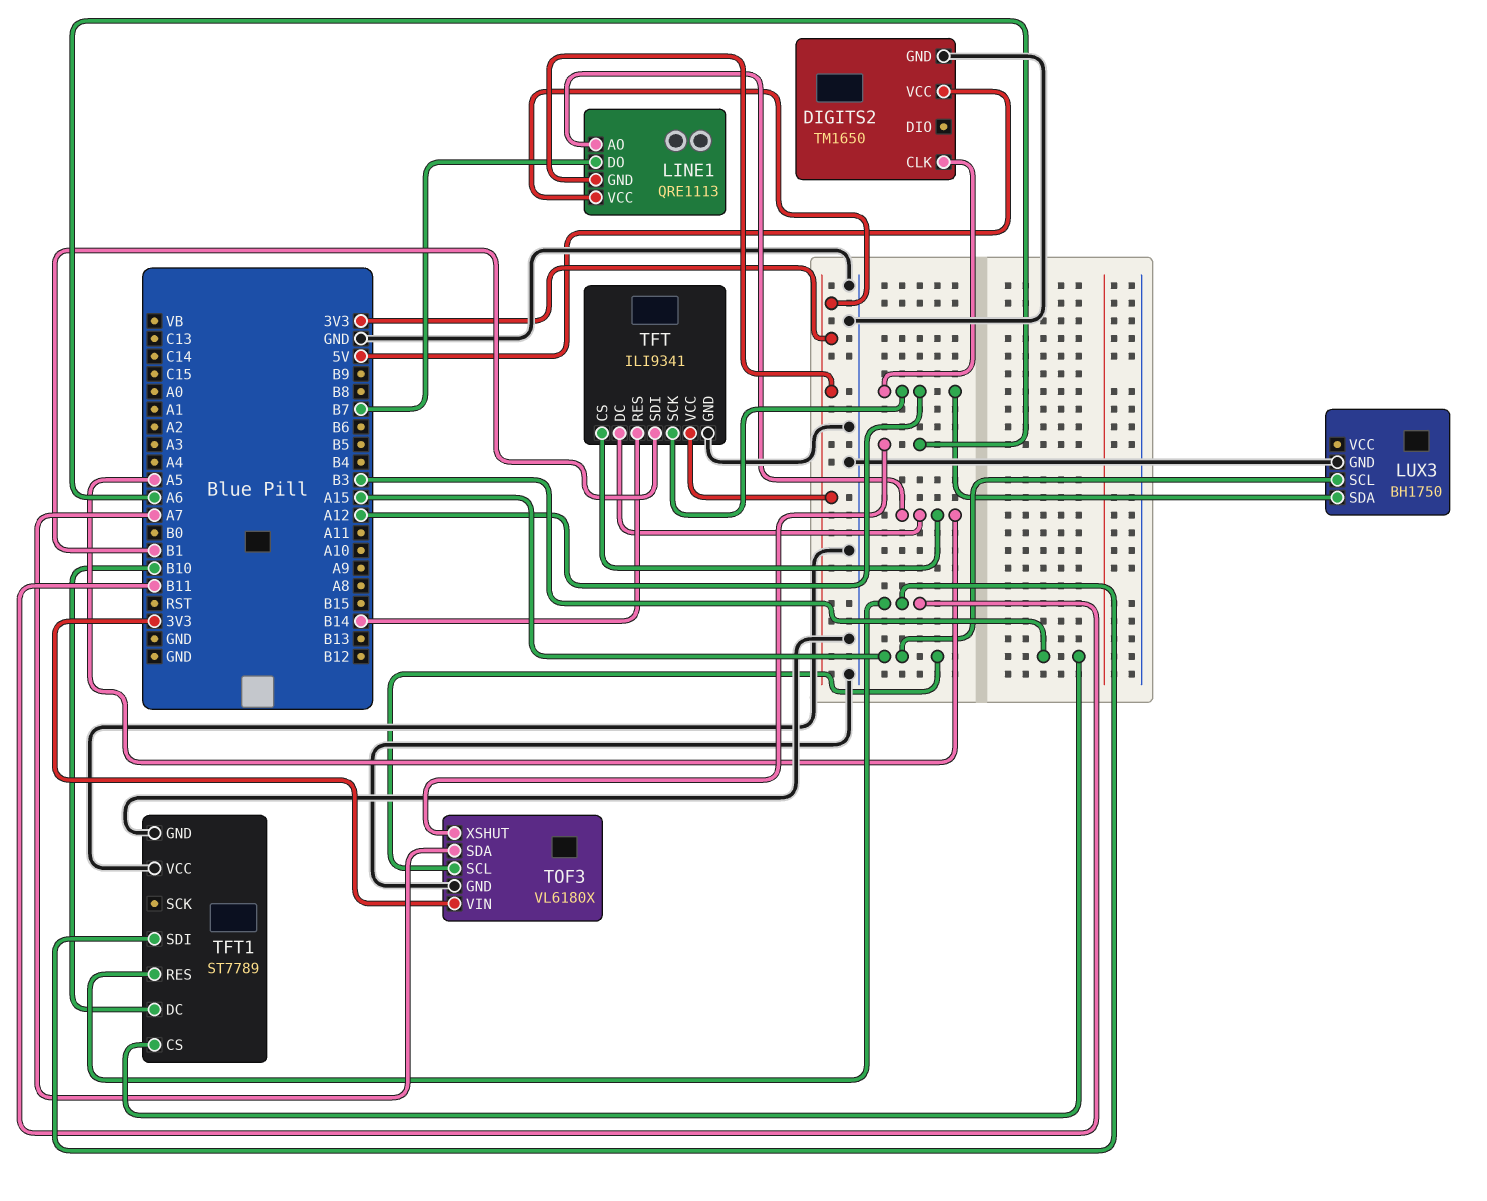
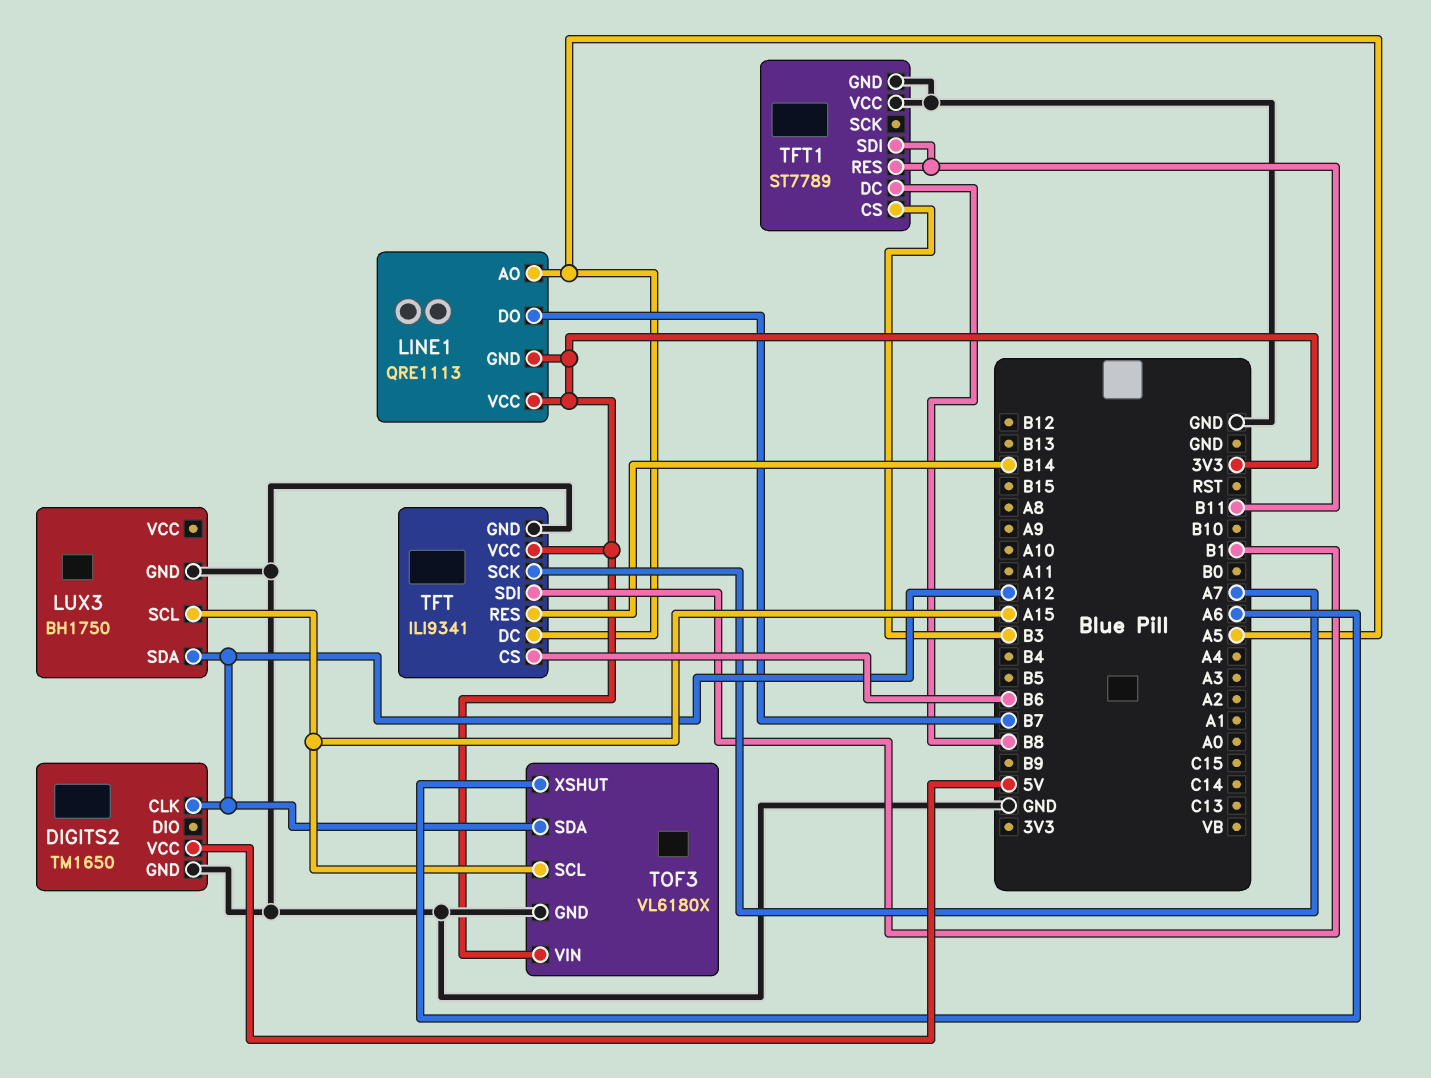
TFT pin CS: A5 -> B6
TFT pin SCK: A12 -> A7
TFT1 pin DC: B10 -> B8
TOF3 pin SDA: A7 -> A12

